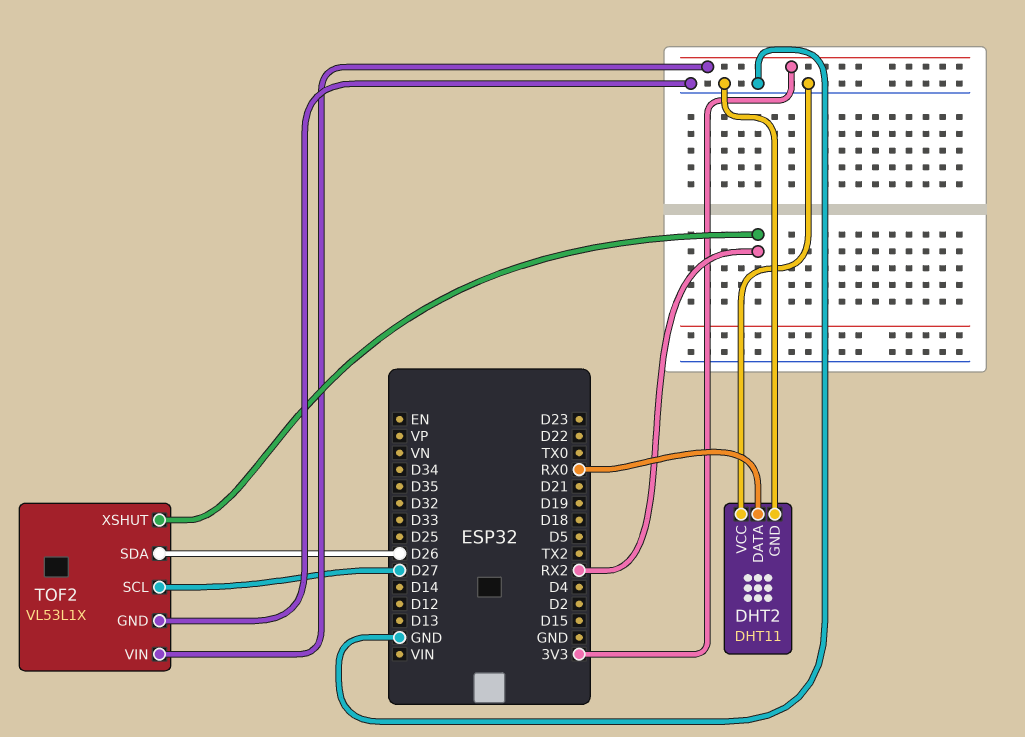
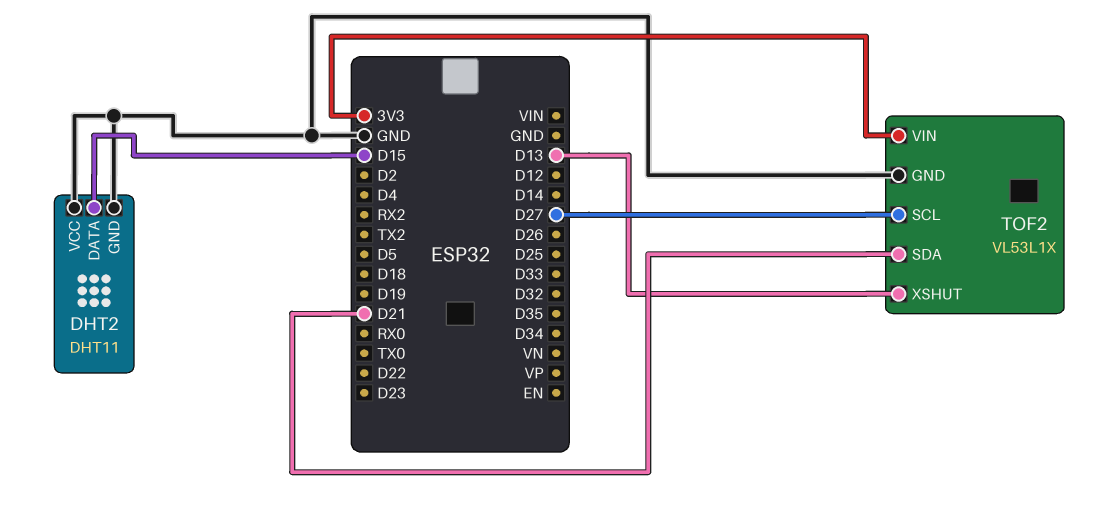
DHT2 pin DATA: RX0 -> D15
TOF2 pin SDA: D26 -> D21
TOF2 pin XSHUT: RX2 -> D13

